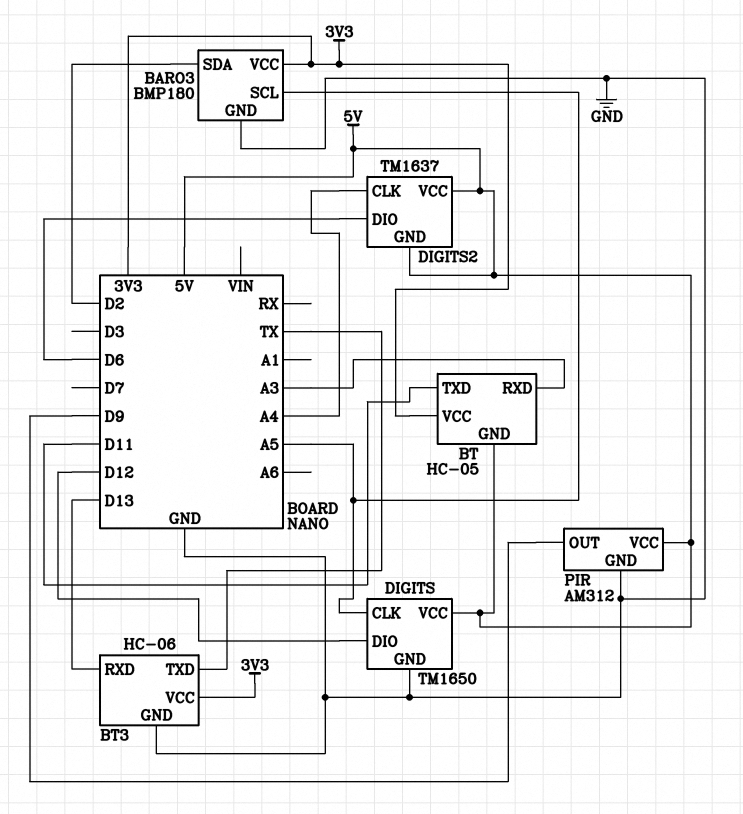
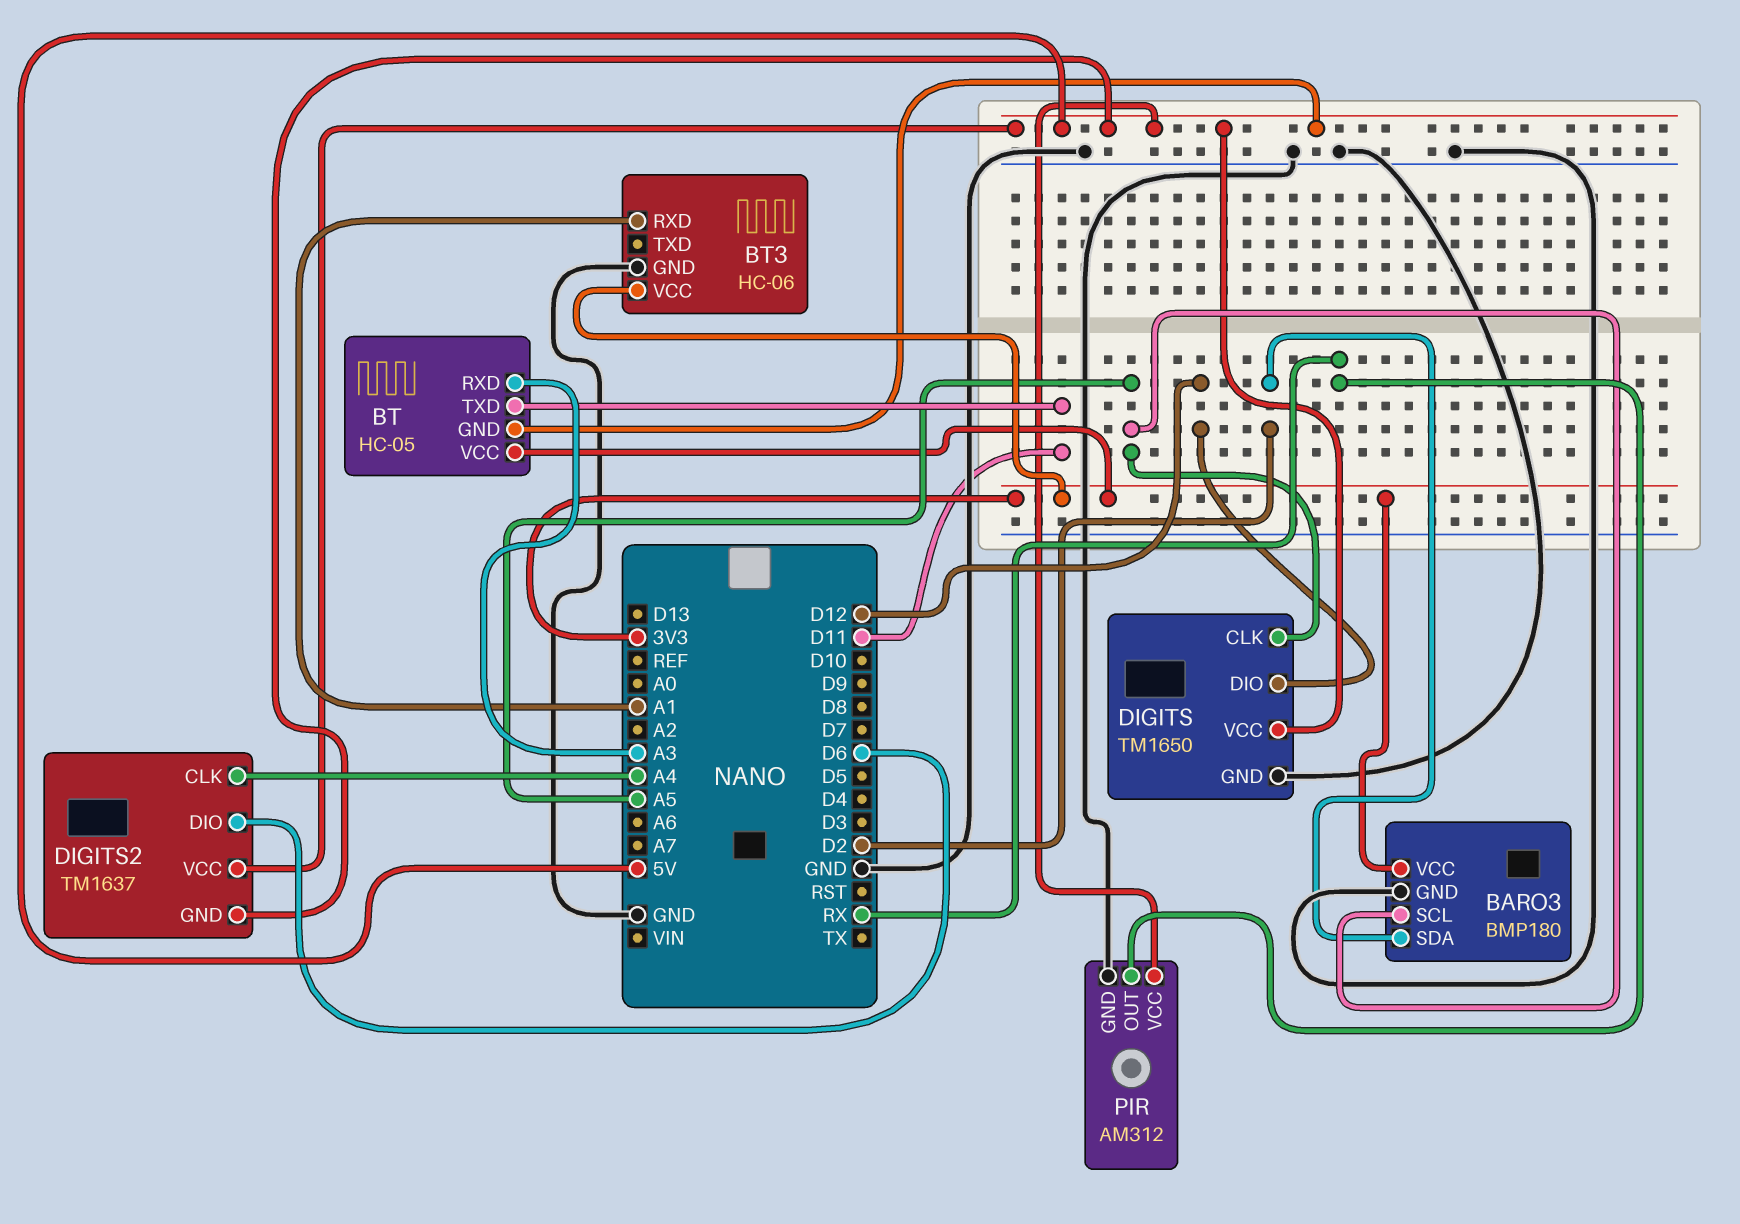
BT3 pin RXD: D13 -> A1
BT3 pin TXD: TX -> none
PIR pin OUT: D9 -> RX

